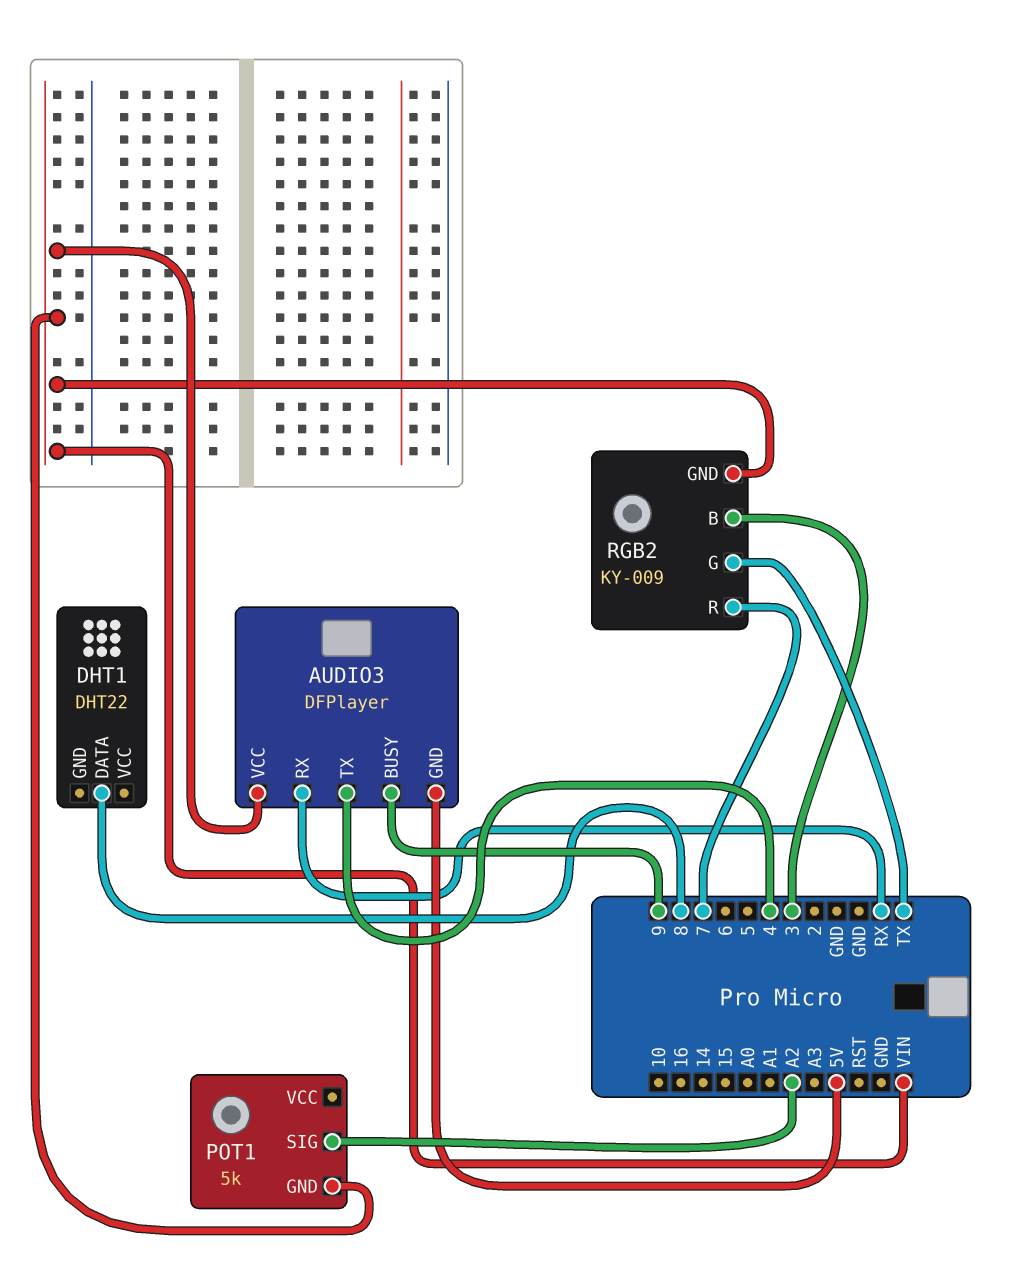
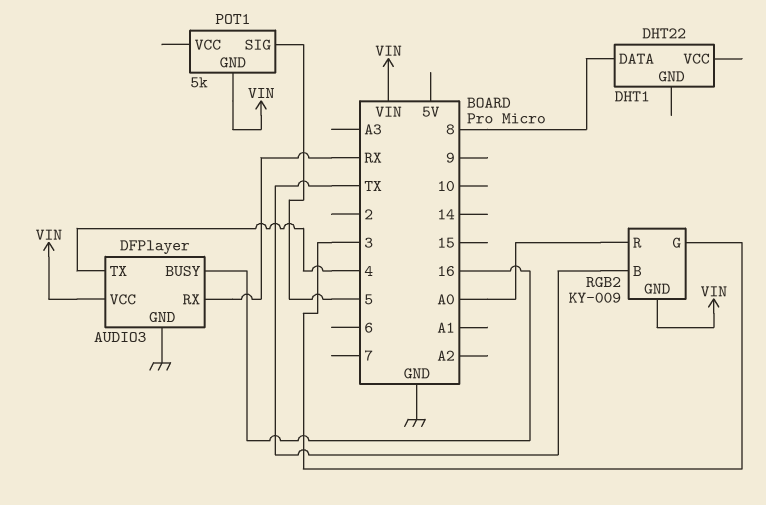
AUDIO3 pin BUSY: 9 -> 16
AUDIO3 pin GND: 5V -> GND
POT1 pin SIG: A2 -> 5
RGB2 pin B: 3 -> TX
RGB2 pin G: TX -> 3
RGB2 pin R: 7 -> A0

